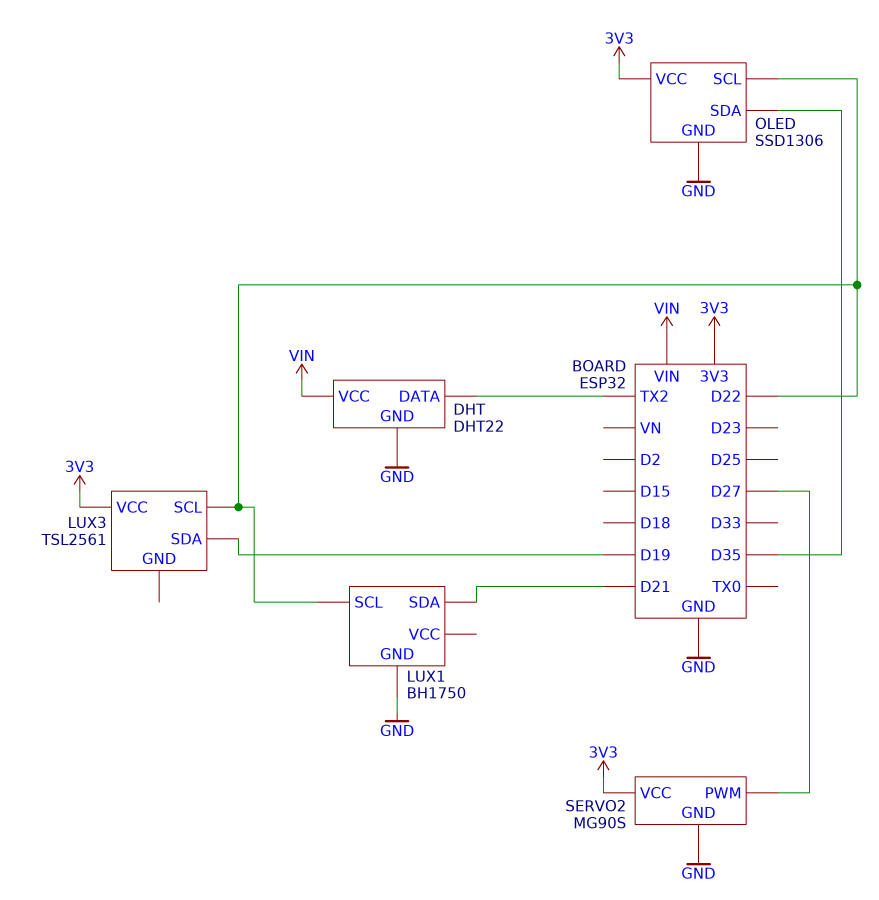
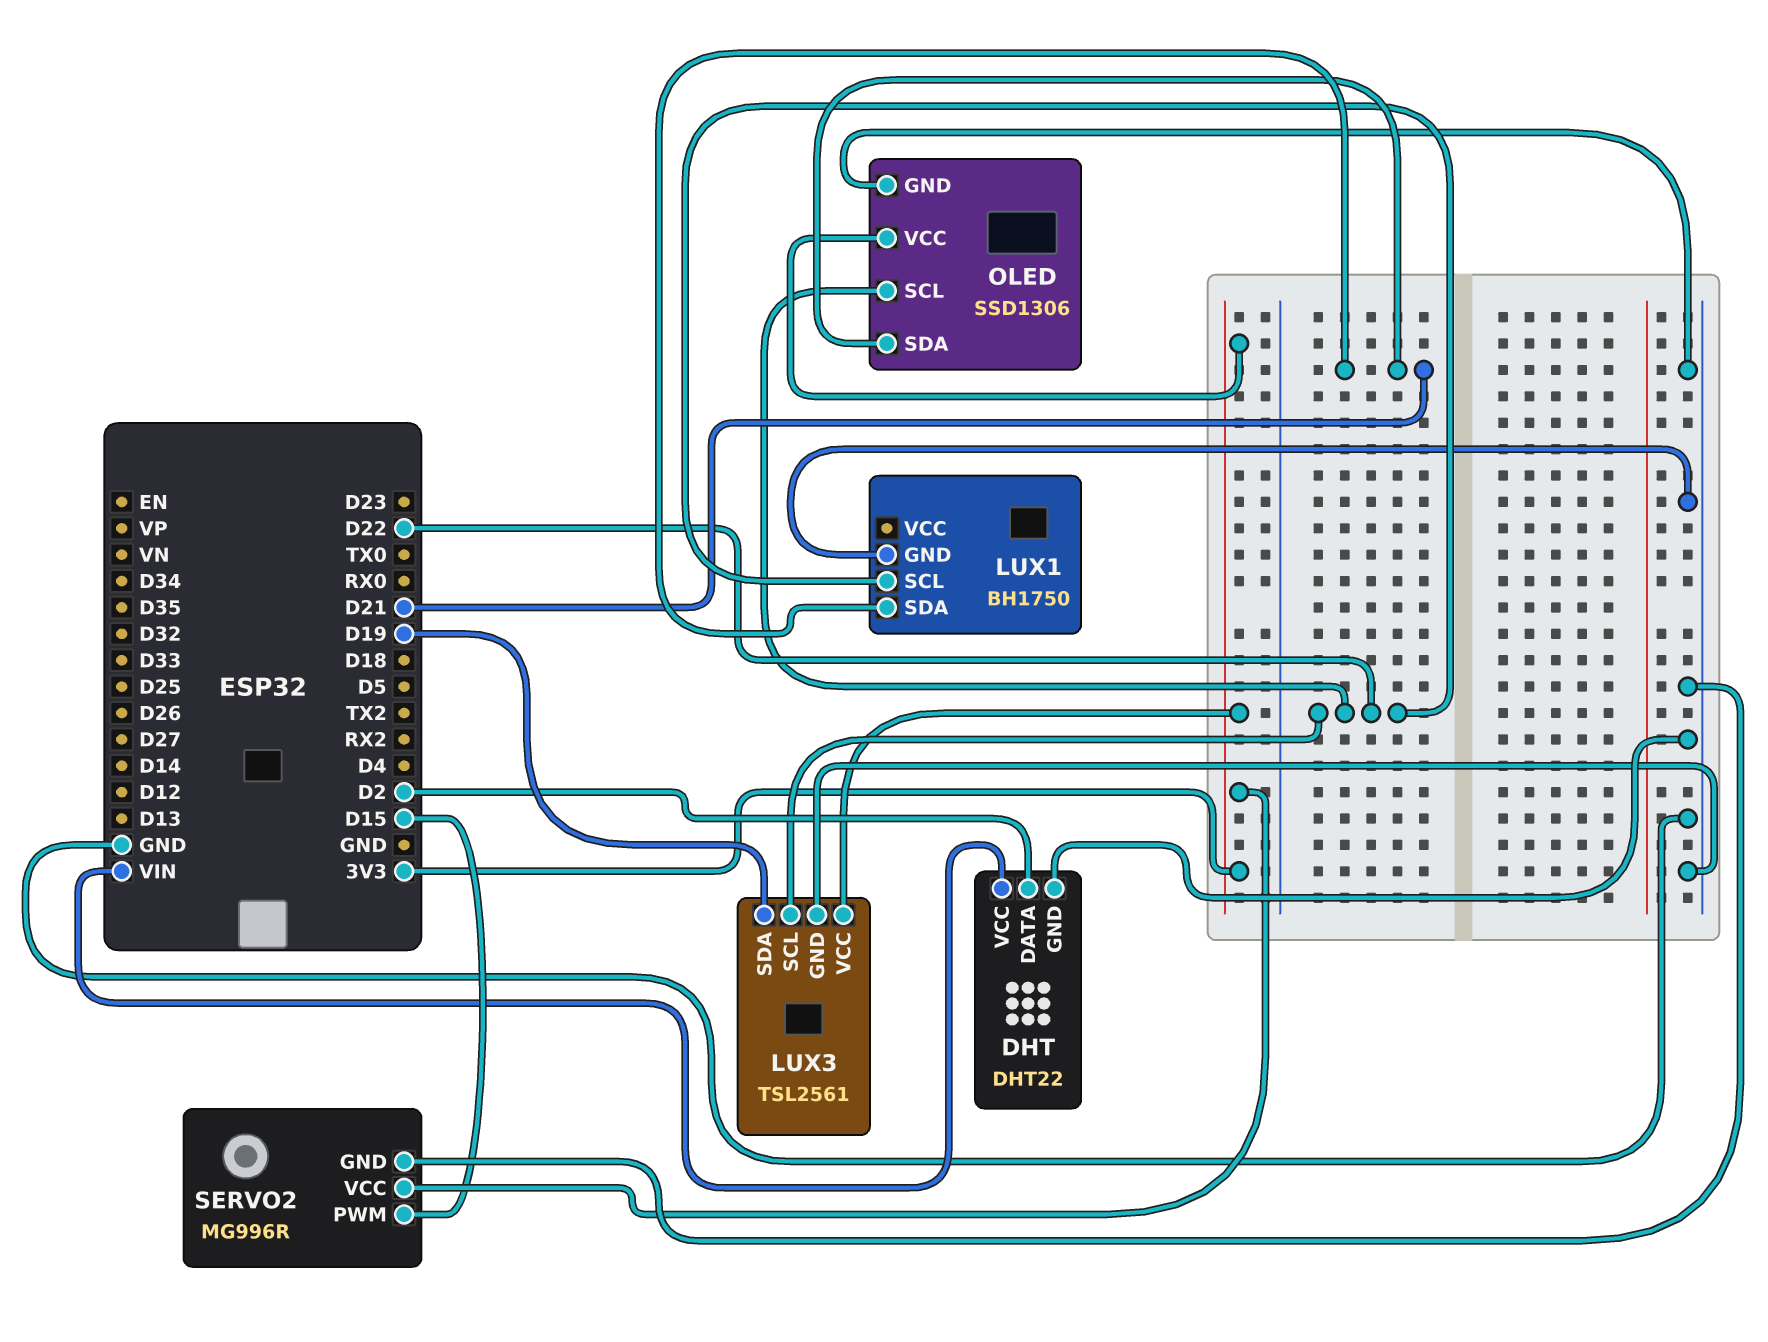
DHT pin DATA: TX2 -> D2
LUX3 pin GND: none -> GND
OLED pin SDA: D35 -> D21
SERVO2: MG90S -> MG996R
SERVO2 pin PWM: D27 -> D15

